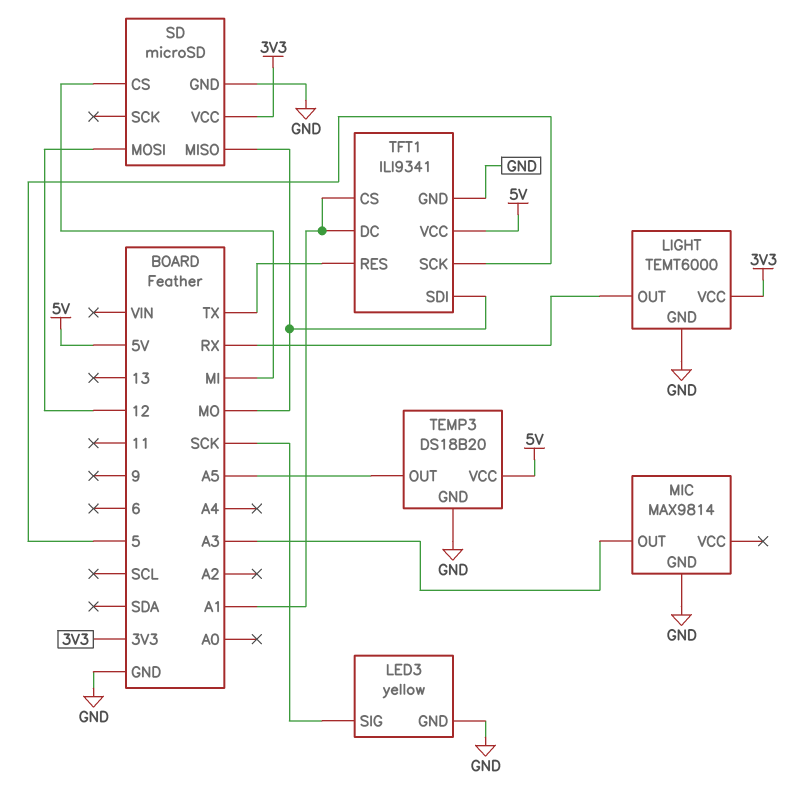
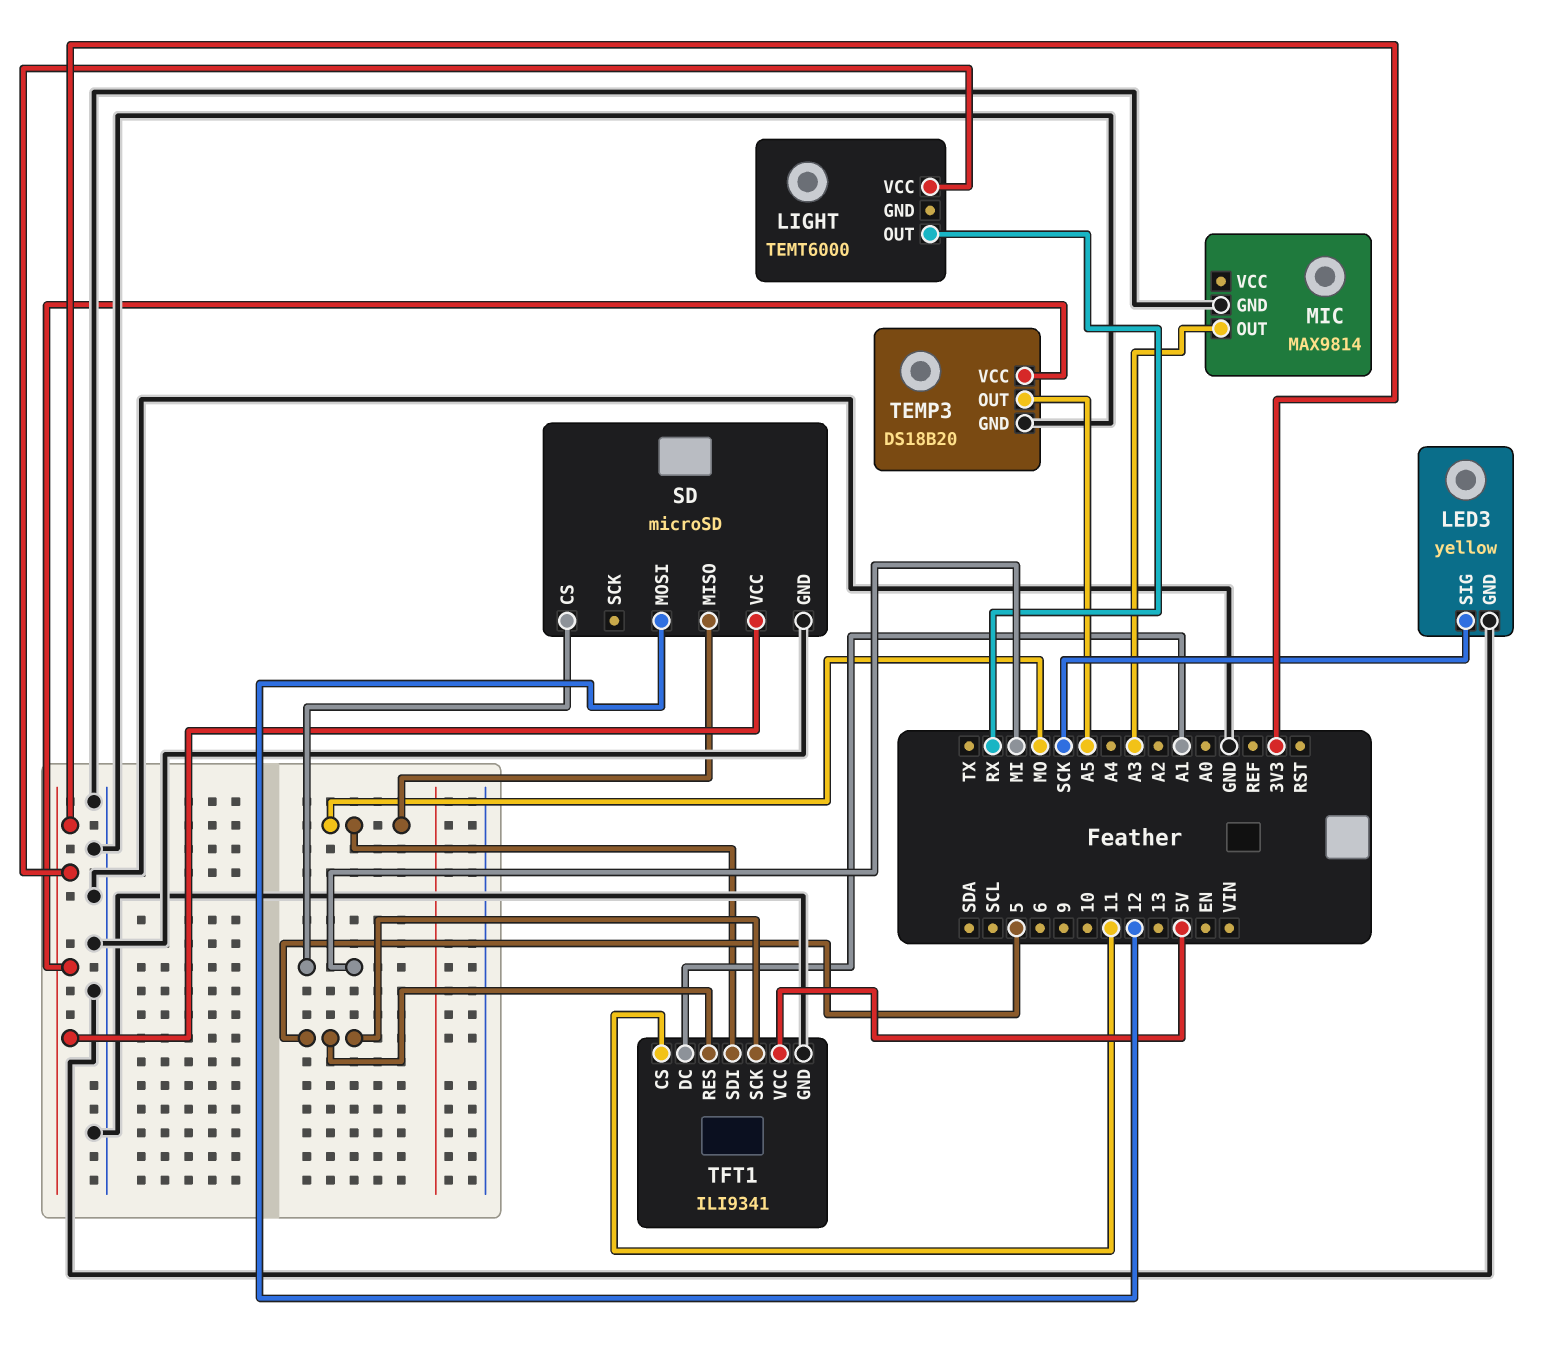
LIGHT pin GND: GND -> none
TEMP3 pin VCC: 5V -> 3V3
TFT1 pin CS: A1 -> 11
TFT1 pin RES: TX -> 5

